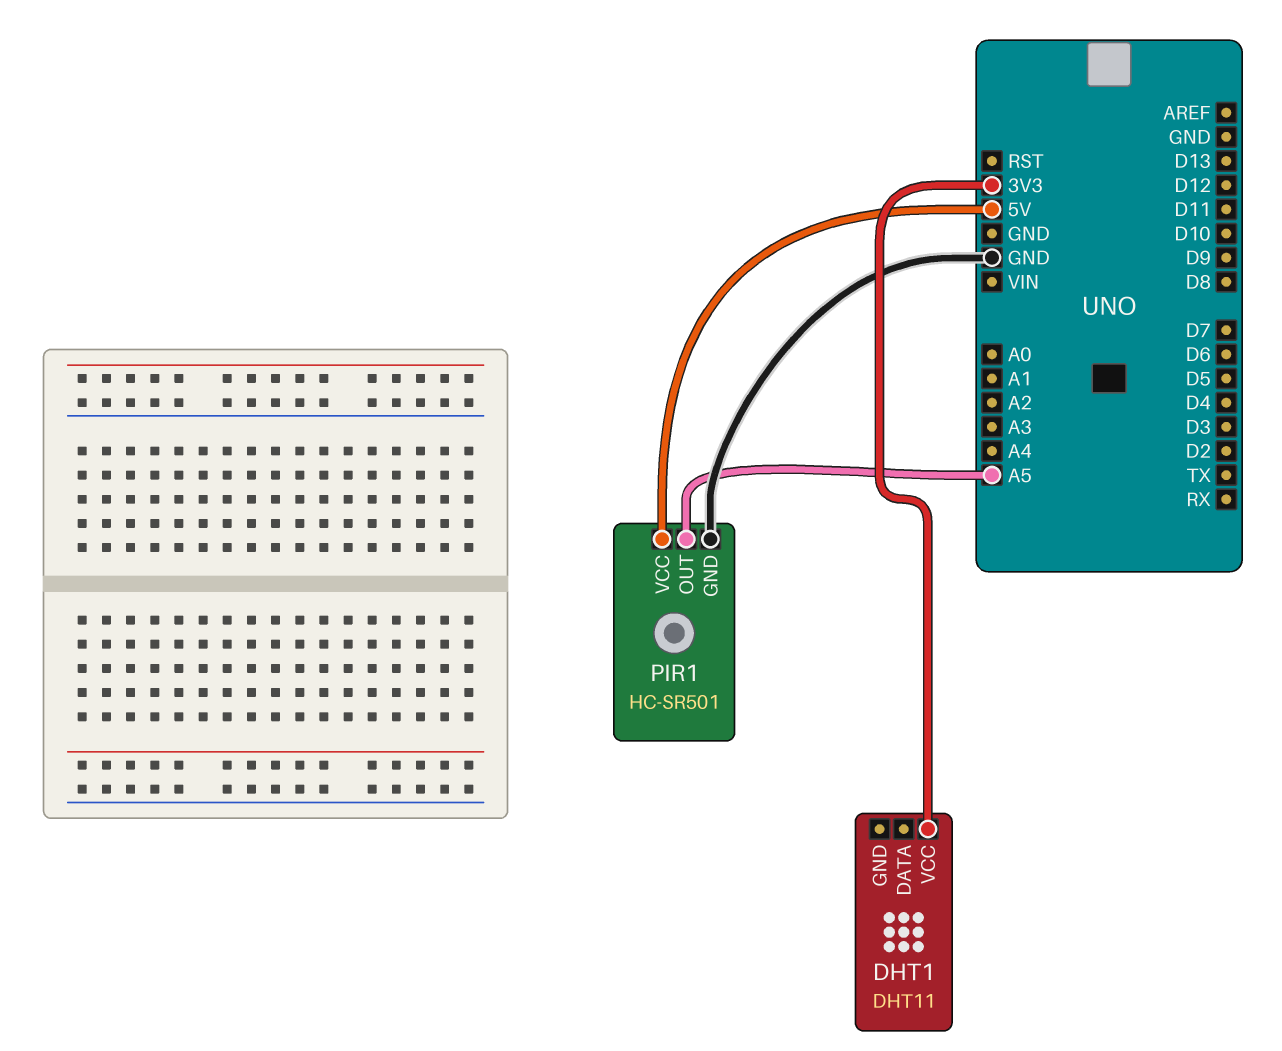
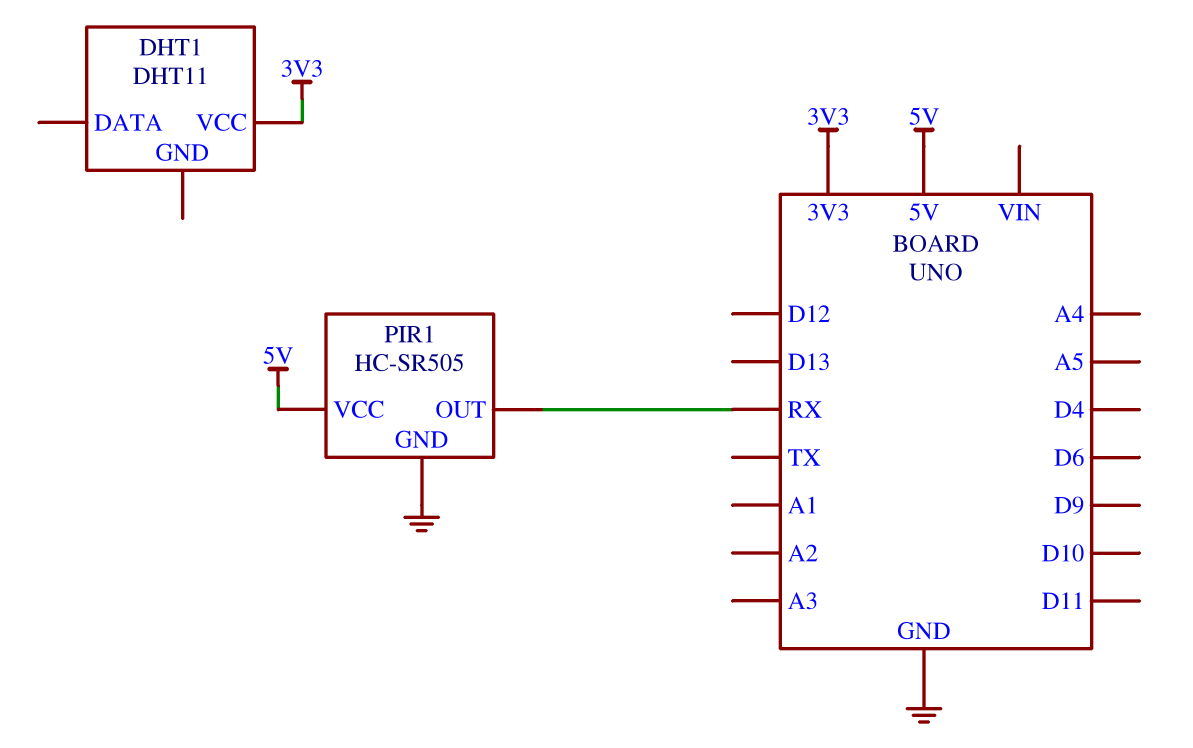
PIR1: HC-SR501 -> HC-SR505
PIR1 pin OUT: A5 -> RX

